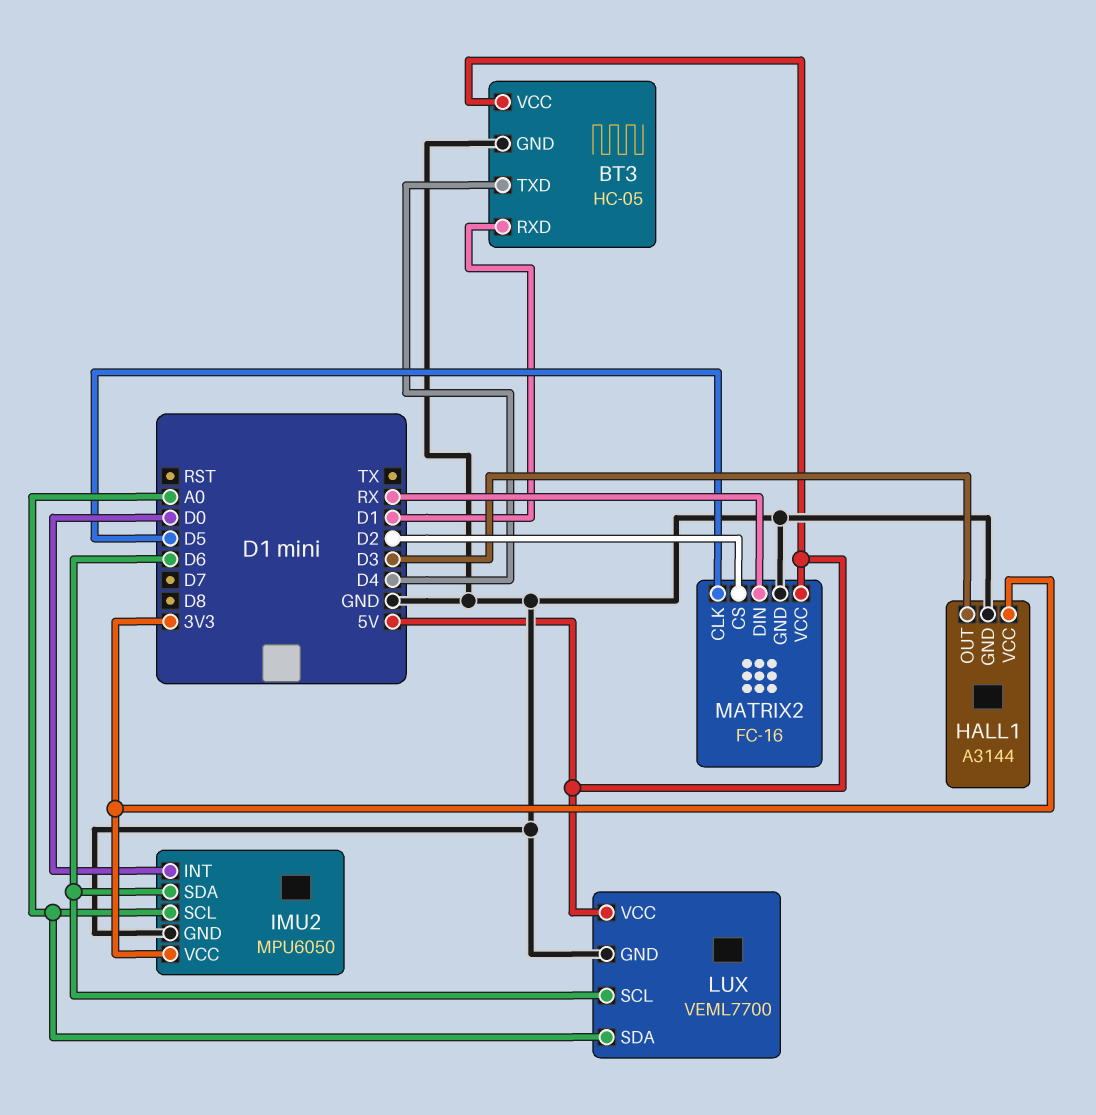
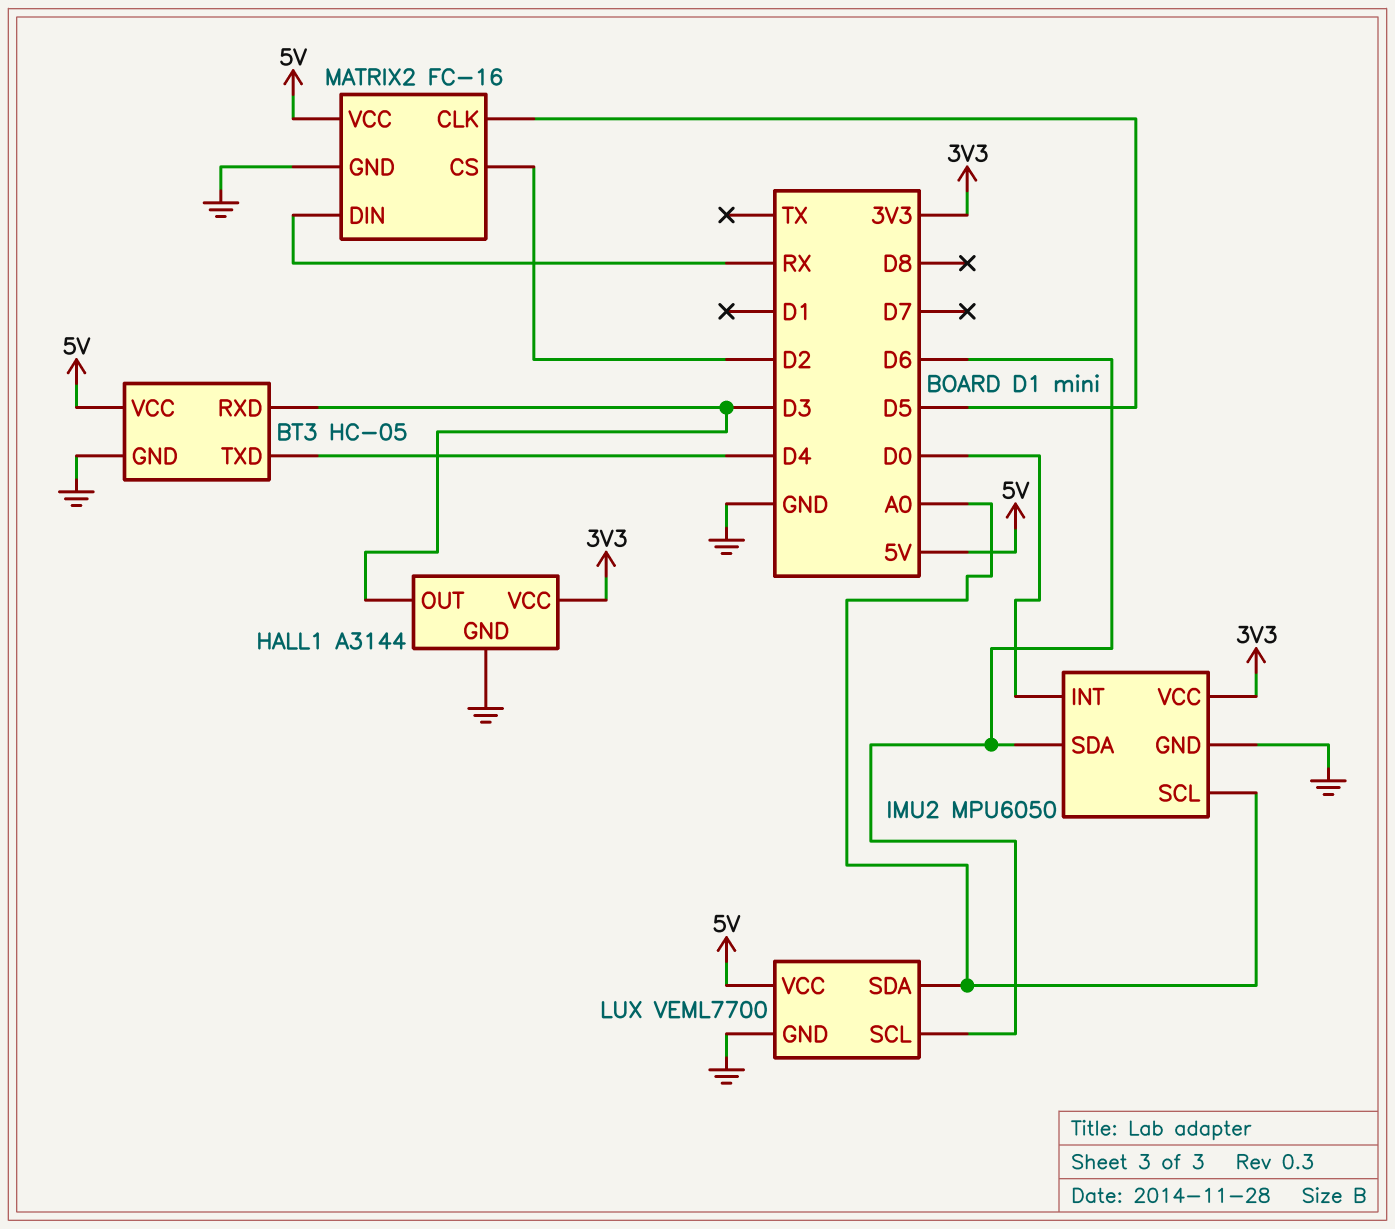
BT3 pin RXD: D1 -> D3

